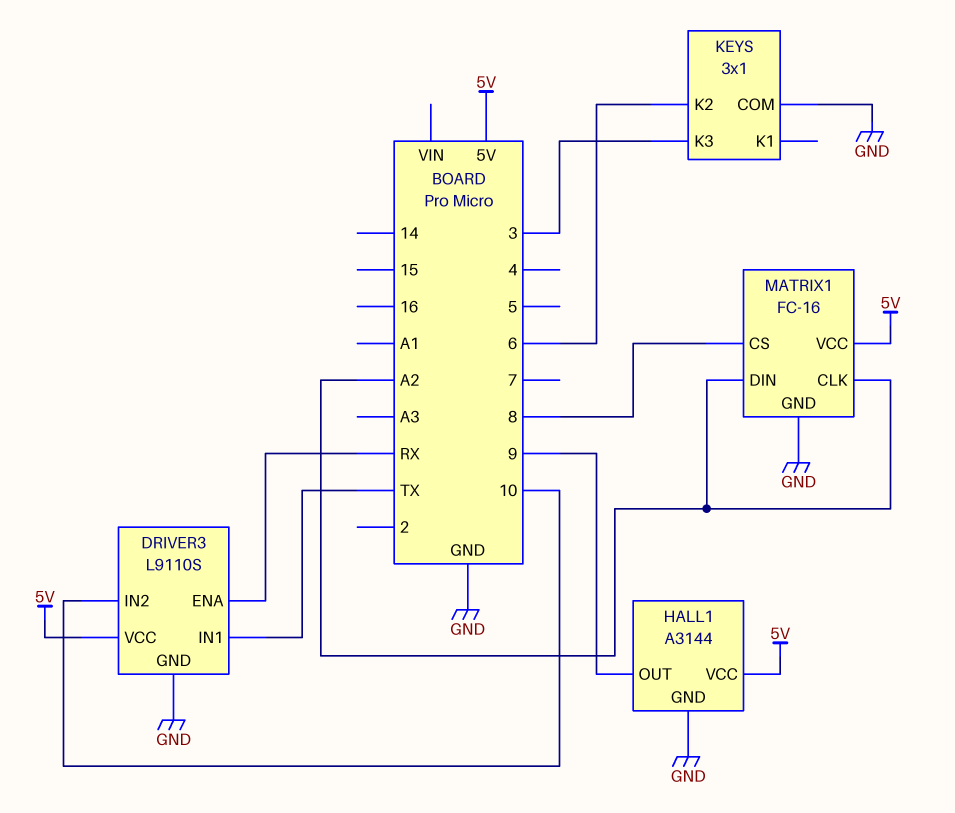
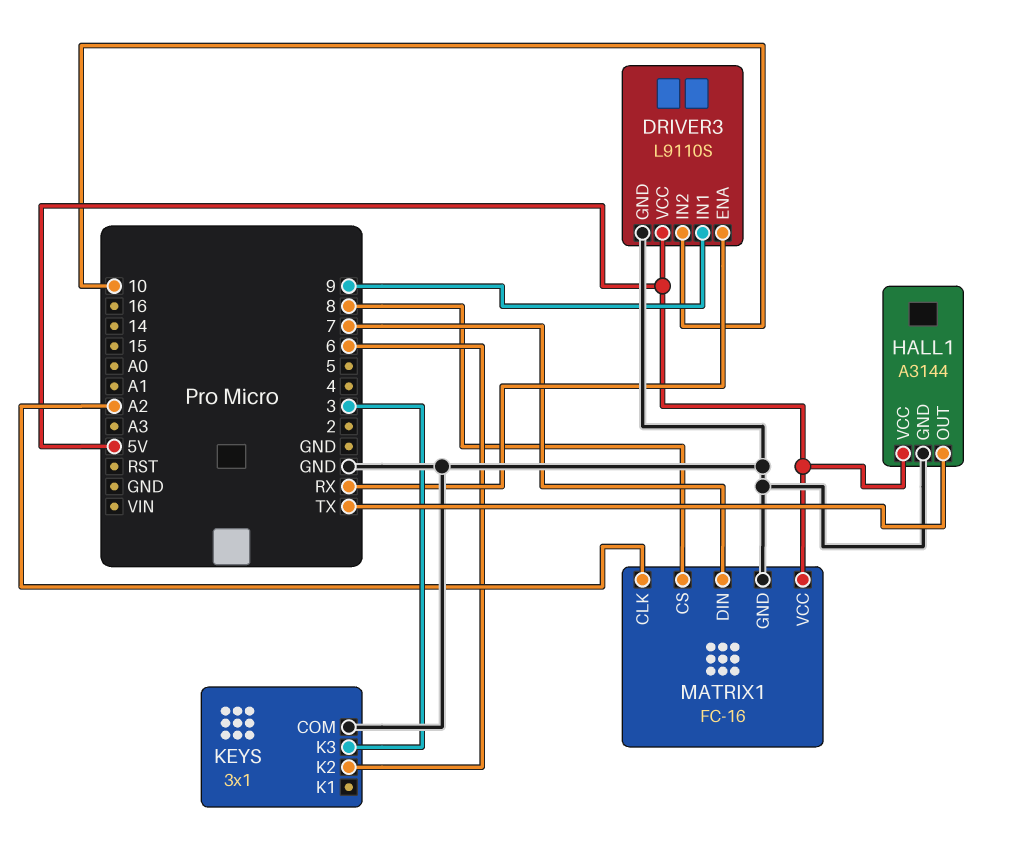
DRIVER3 pin IN1: TX -> 9
HALL1 pin OUT: 9 -> TX
MATRIX1 pin DIN: A2 -> 7

